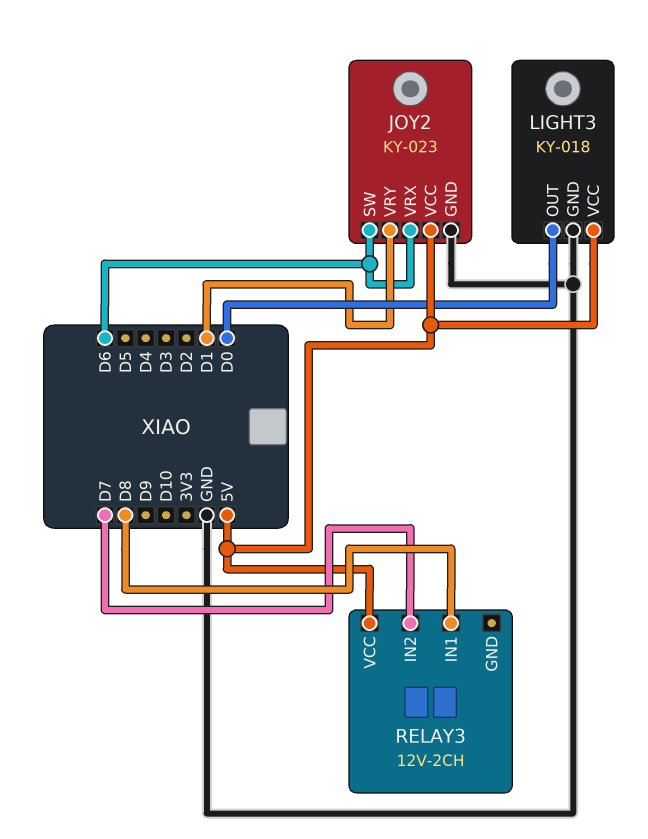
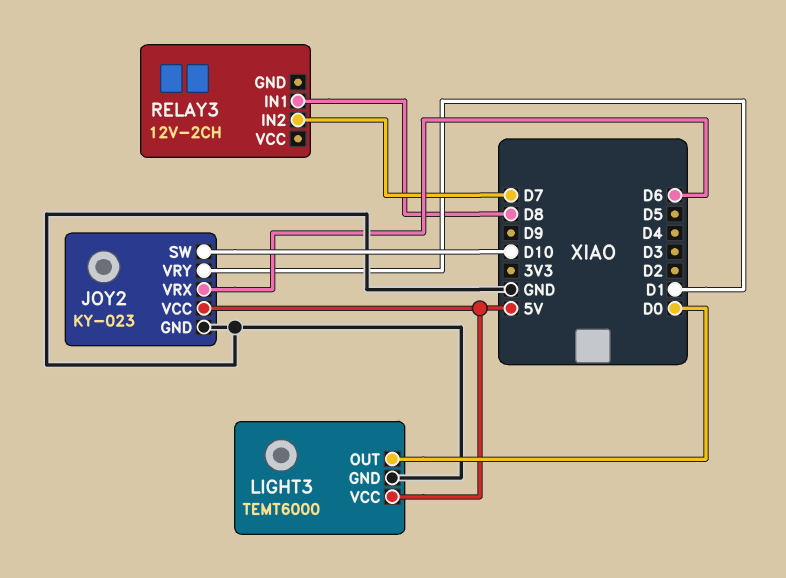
JOY2 pin SW: D6 -> D10
LIGHT3: KY-018 -> TEMT6000
RELAY3 pin VCC: 5V -> none

